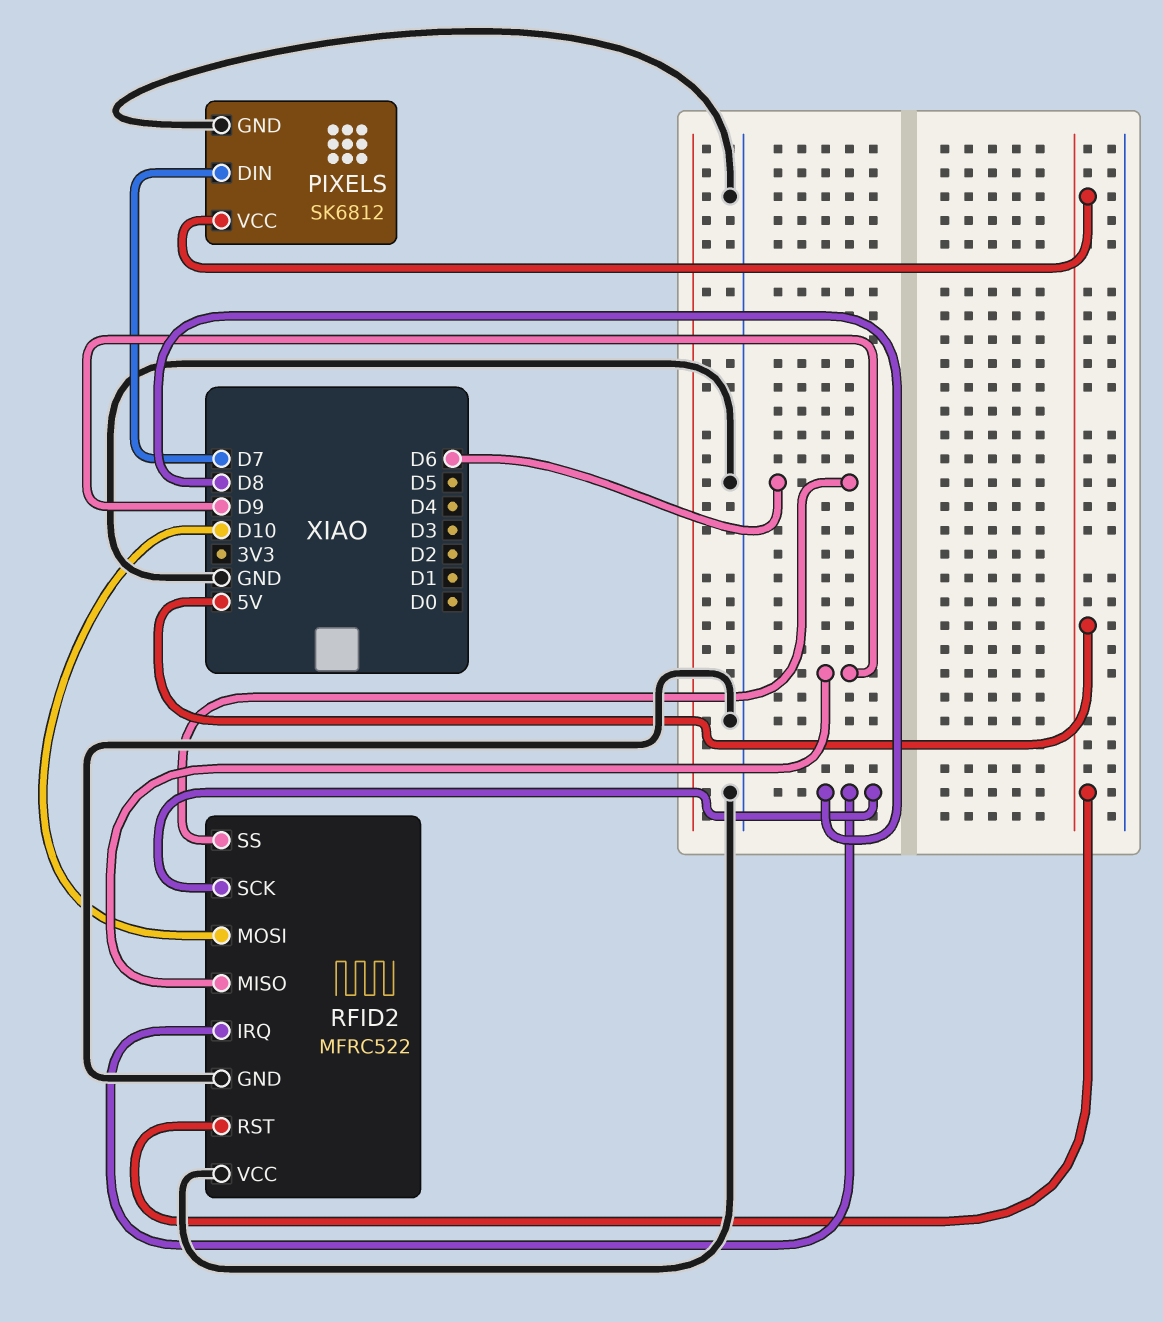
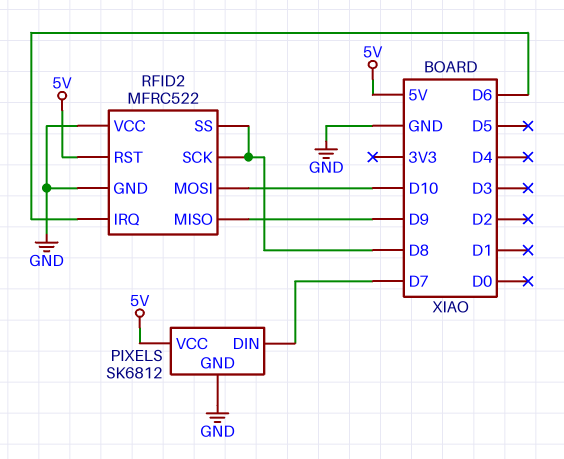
RFID2 pin IRQ: D8 -> D6
RFID2 pin SS: D6 -> D8

